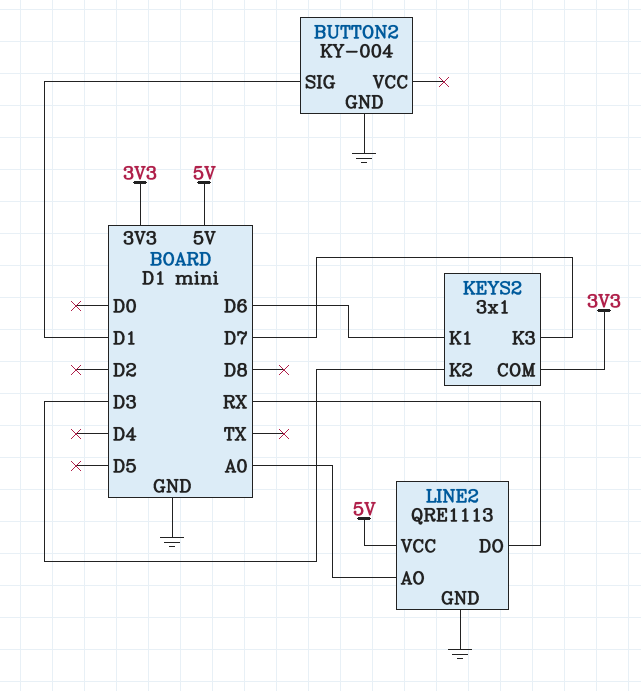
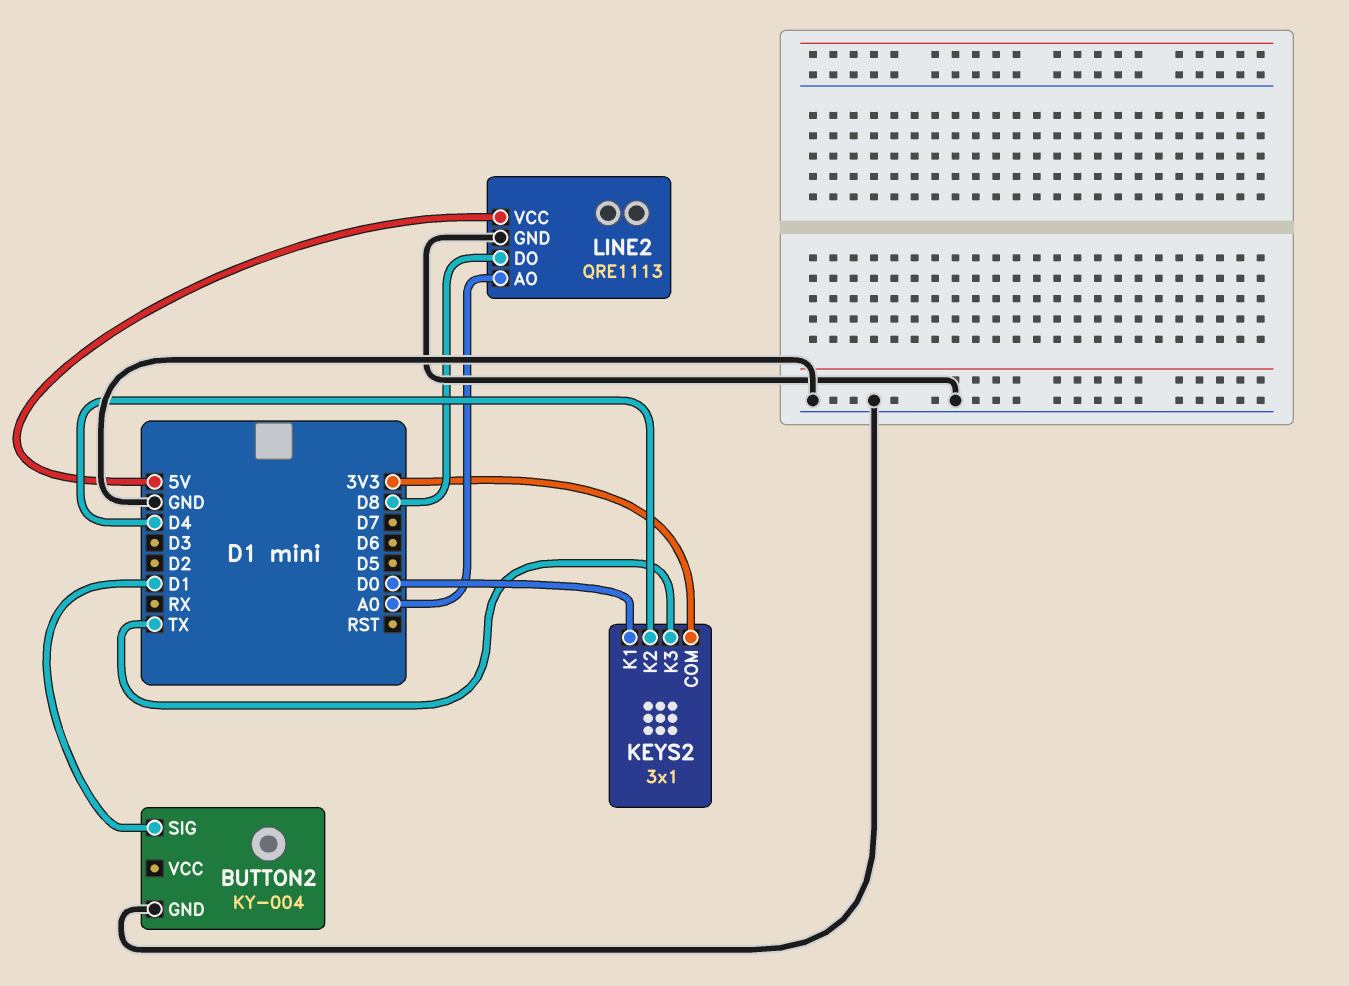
KEYS2 pin K1: D6 -> D0
KEYS2 pin K2: D3 -> D4
KEYS2 pin K3: D7 -> TX
LINE2 pin DO: RX -> D8

